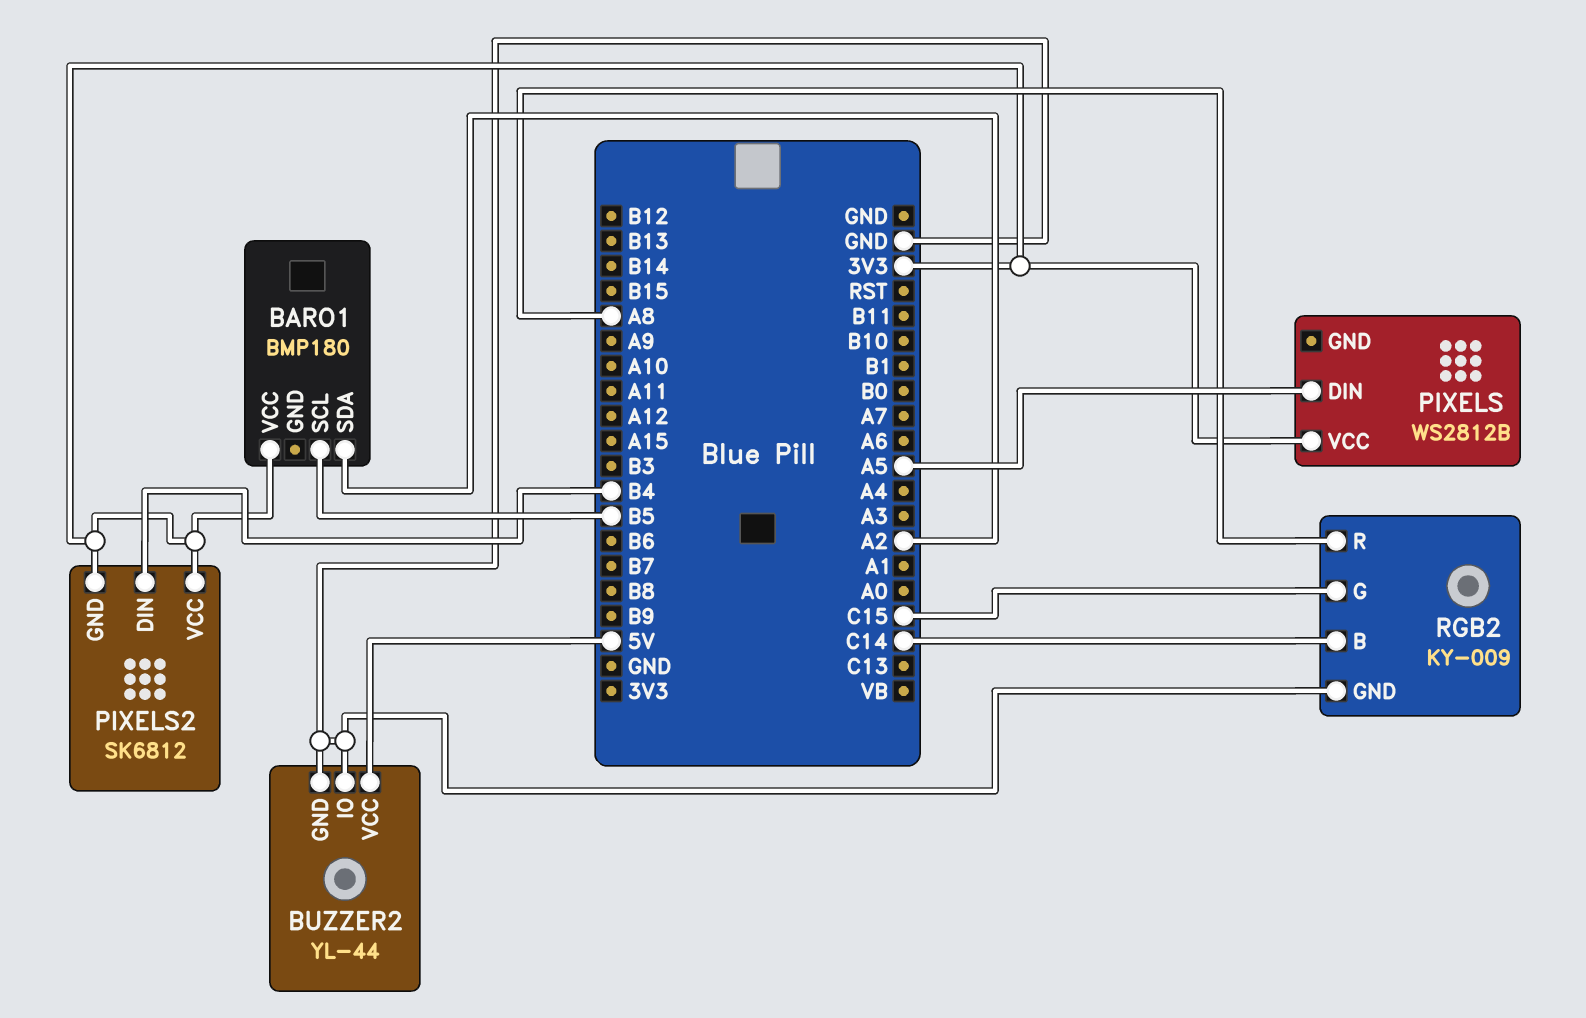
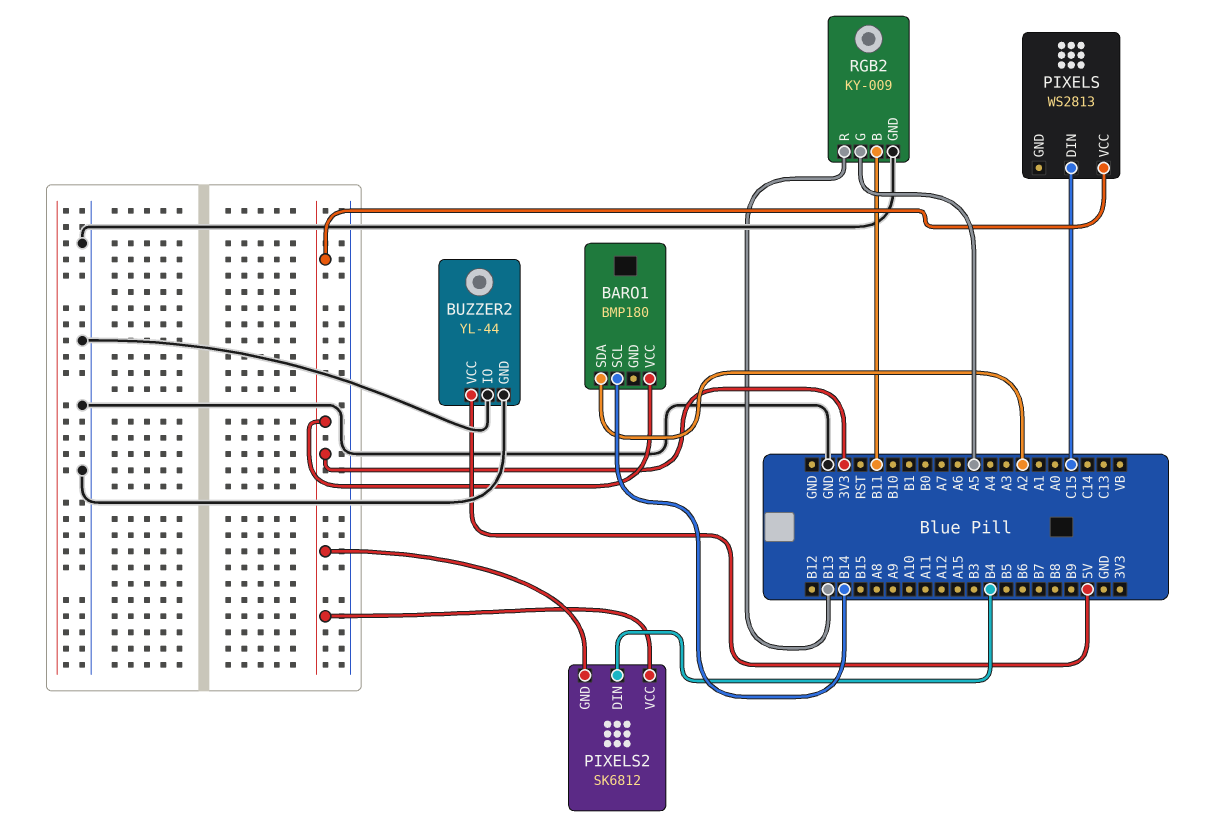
BARO1 pin SCL: B5 -> B14
PIXELS: WS2812B -> WS2813
PIXELS pin DIN: A5 -> C15
RGB2 pin B: C14 -> B11
RGB2 pin G: C15 -> A5
RGB2 pin R: A8 -> B13

